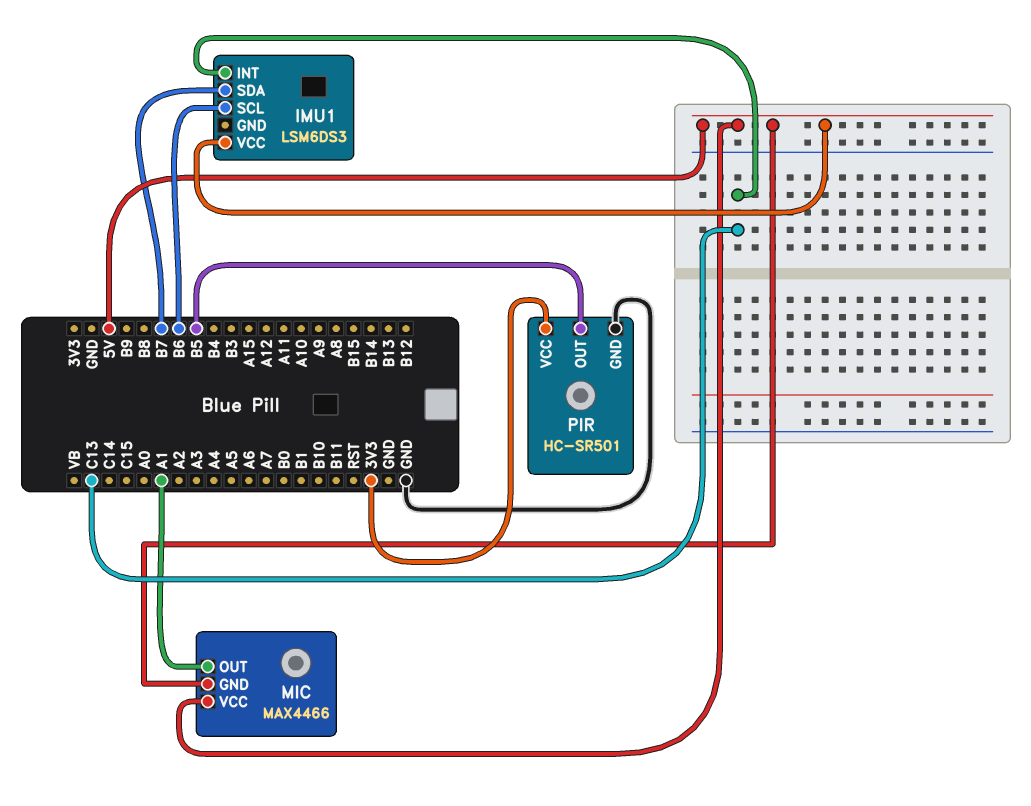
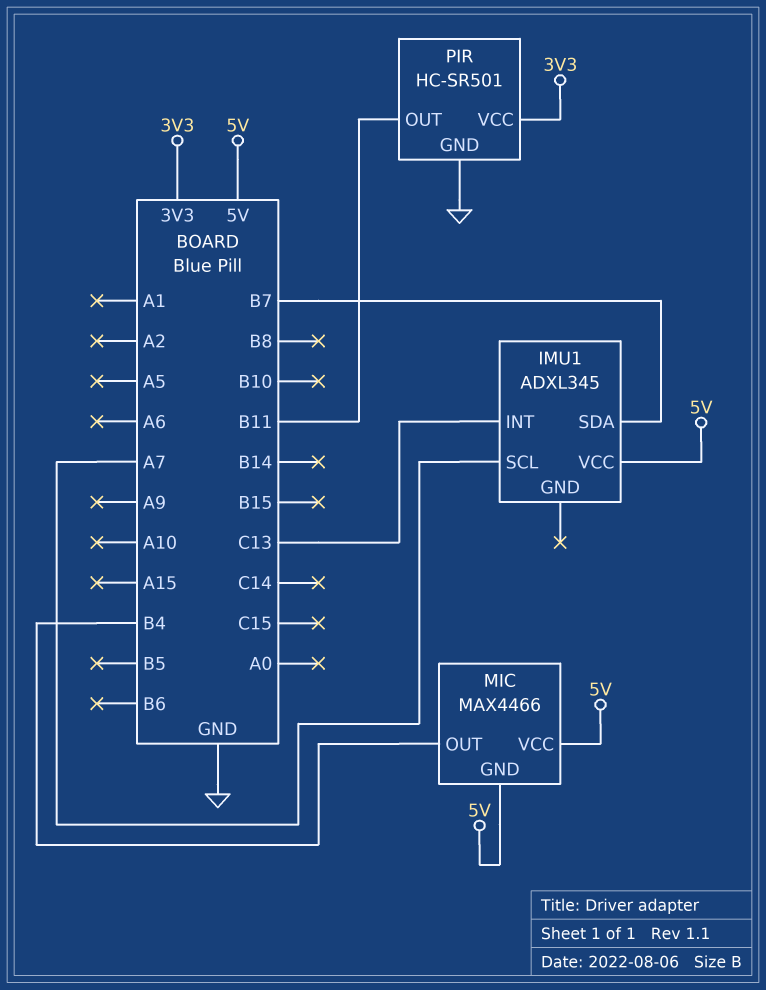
IMU1: LSM6DS3 -> ADXL345
IMU1 pin SCL: B6 -> A7
MIC pin OUT: A1 -> B4
PIR pin OUT: B5 -> B11

